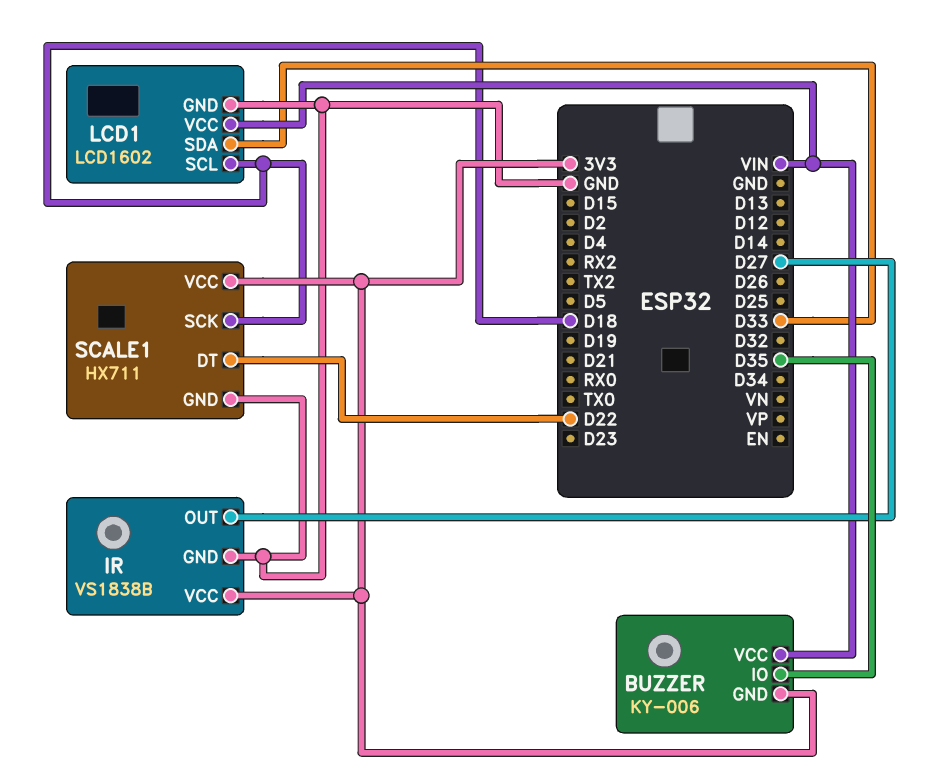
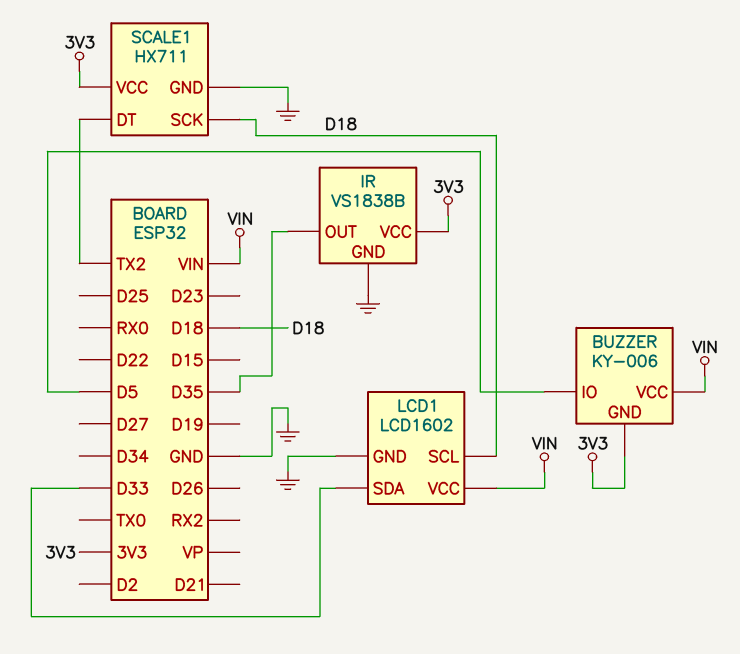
BUZZER pin IO: D35 -> D5
IR pin OUT: D27 -> D35
SCALE1 pin DT: D22 -> TX2

